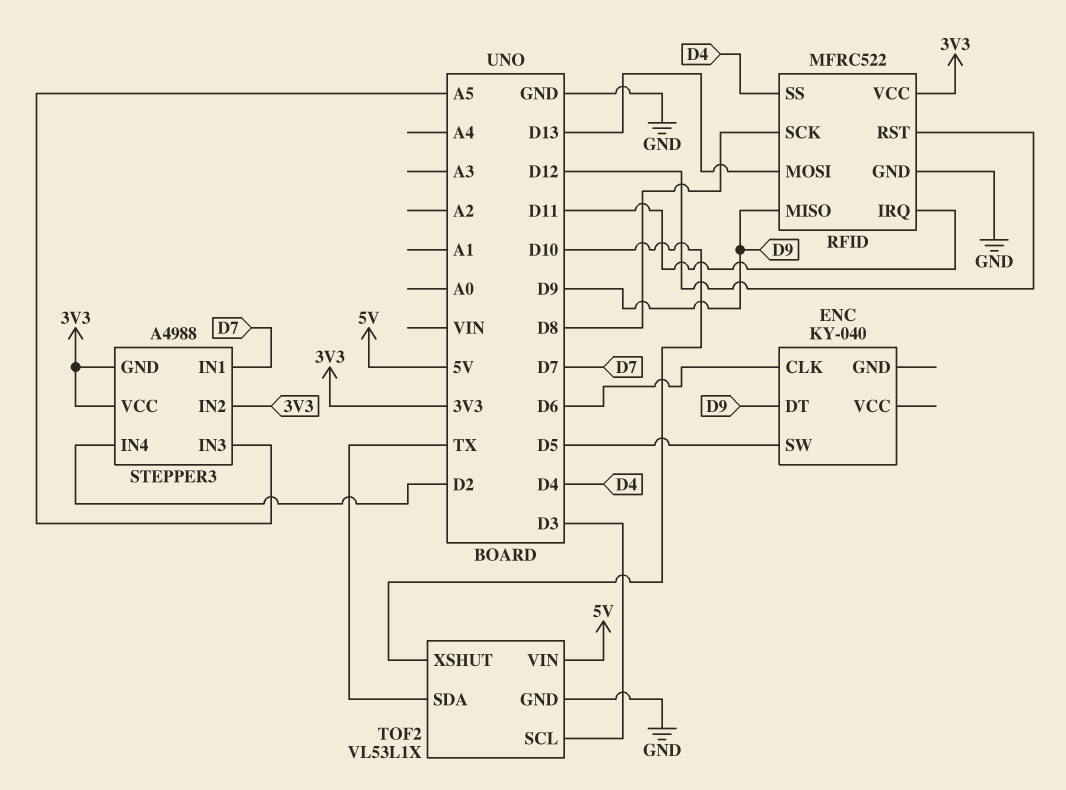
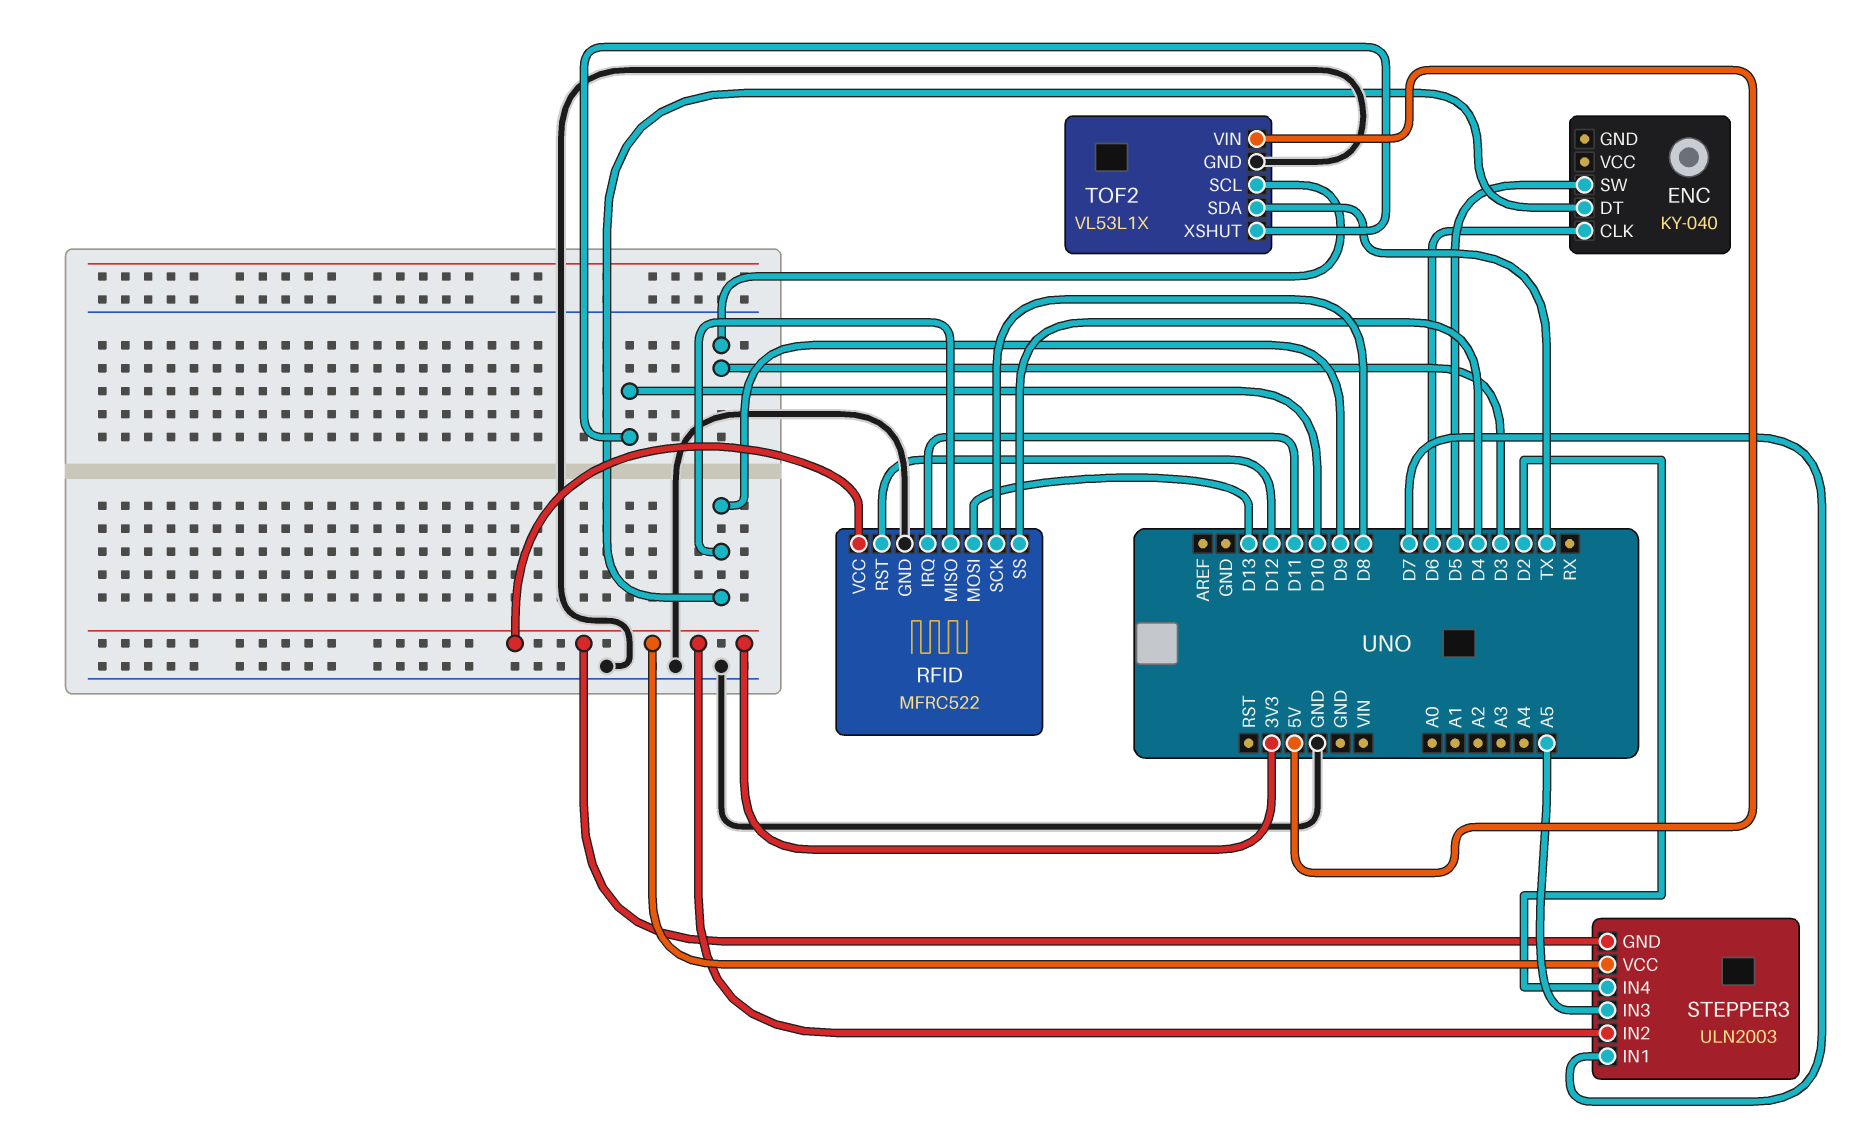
STEPPER3: A4988 -> ULN2003

